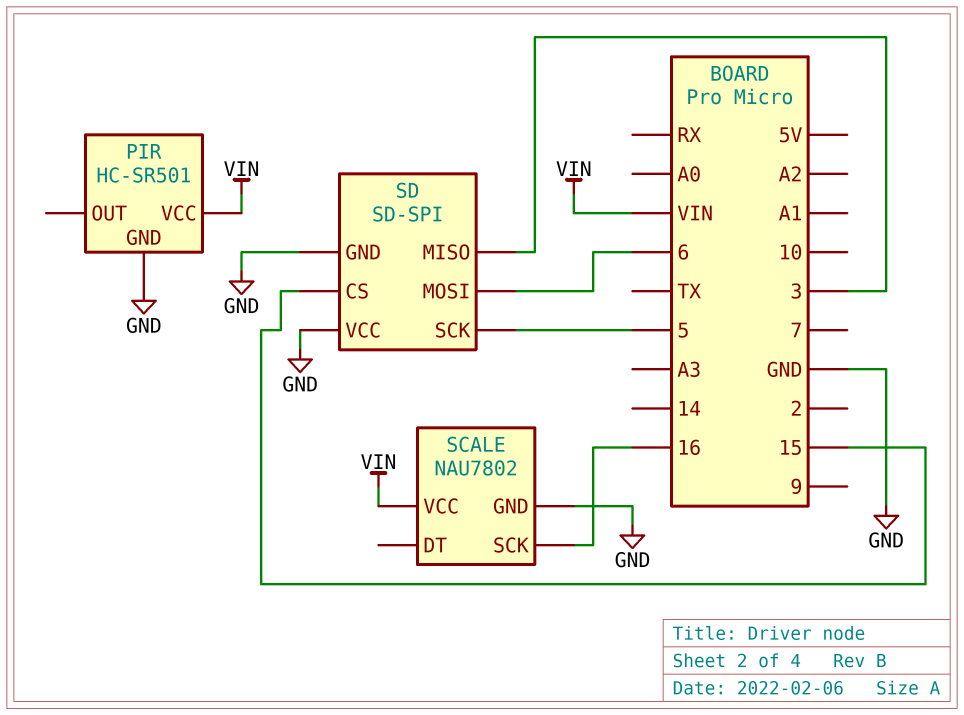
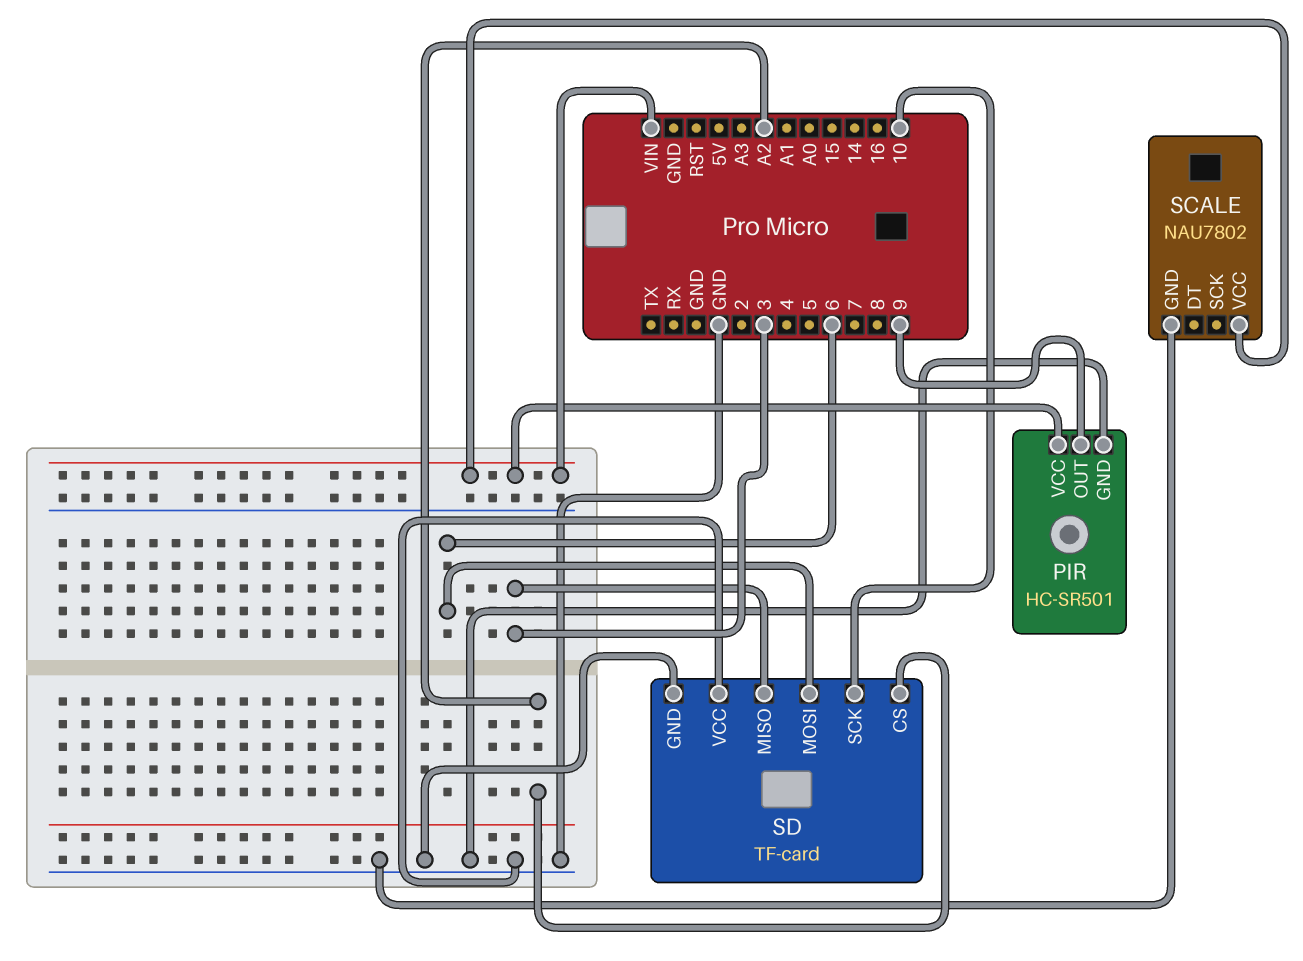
PIR pin OUT: none -> 9
SCALE pin SCK: 16 -> none
SD: SD-SPI -> TF-card
SD pin CS: 15 -> A2
SD pin SCK: 5 -> 10

